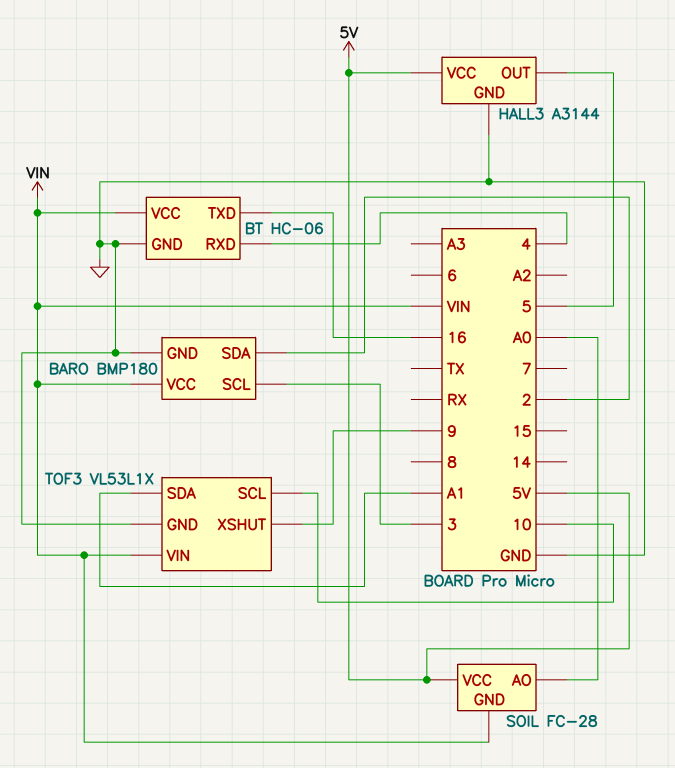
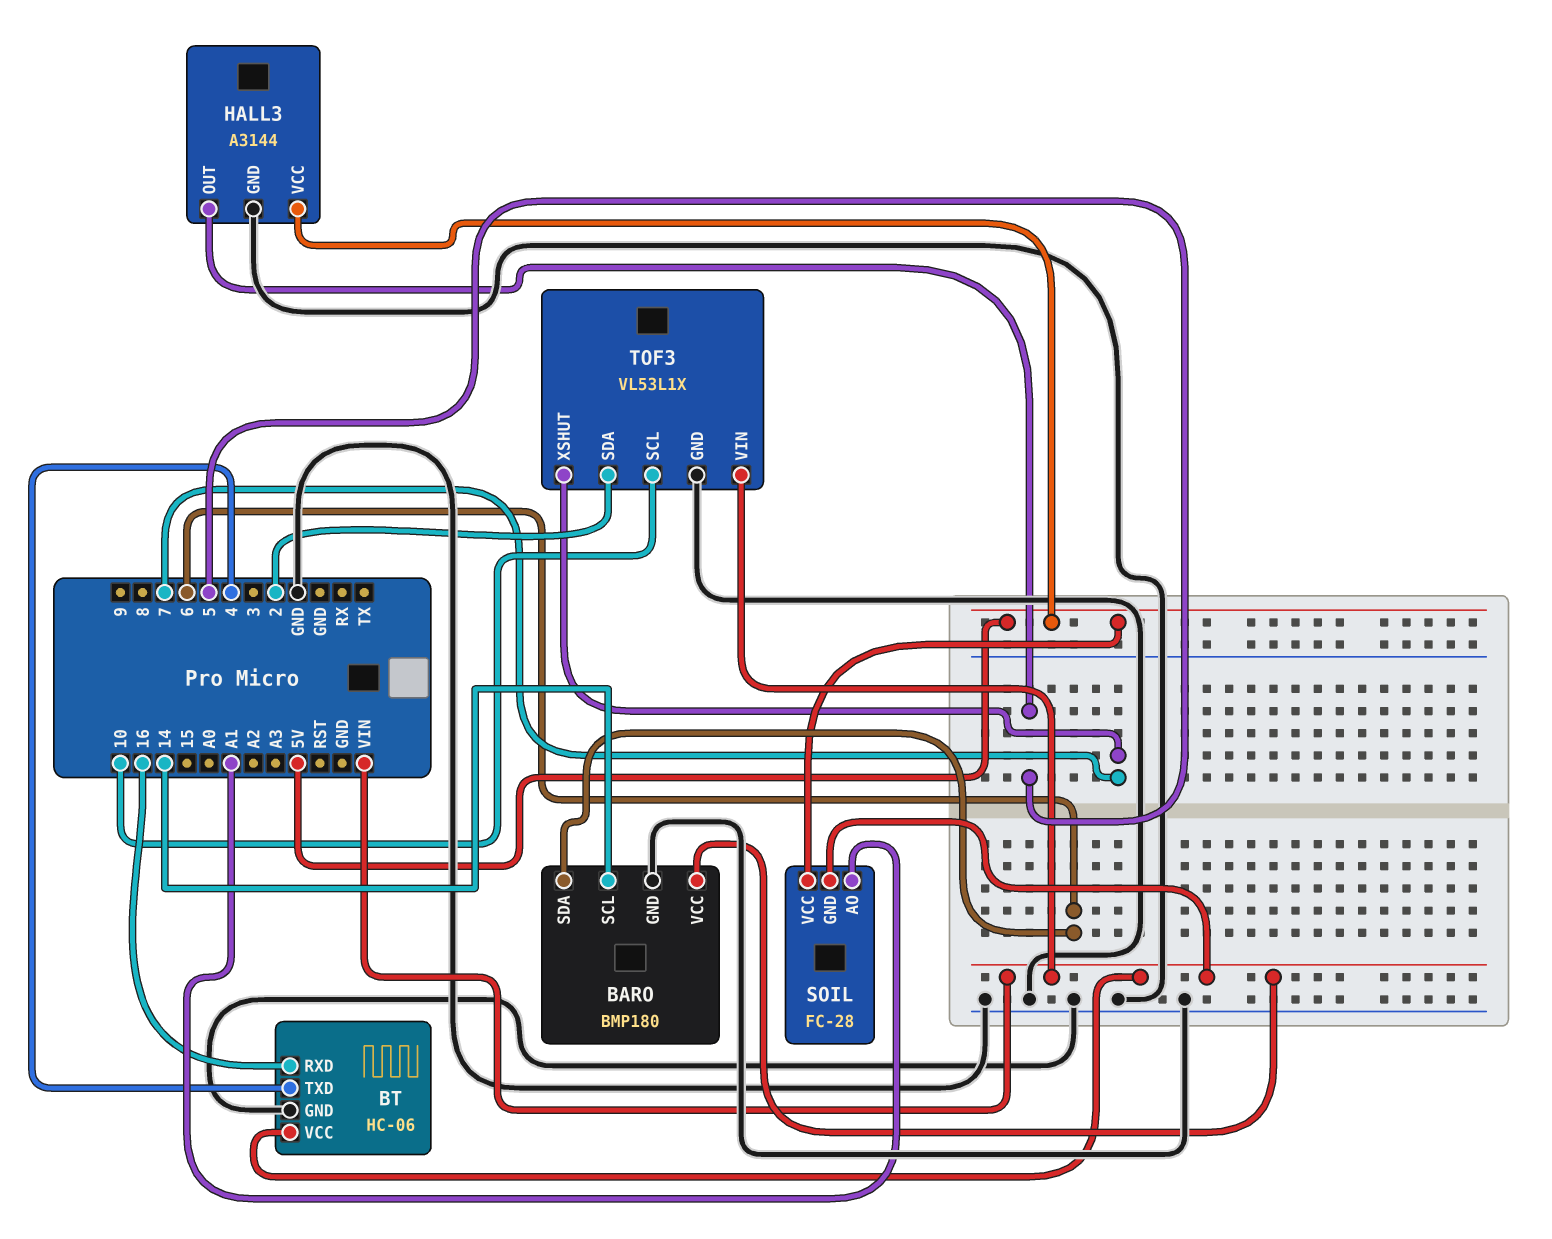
BARO pin SCL: 3 -> 14
BARO pin SDA: 2 -> 6
BT pin RXD: 4 -> 16
BT pin TXD: 16 -> 4
SOIL pin AO: A0 -> A1
TOF3 pin SDA: A1 -> 2
TOF3 pin XSHUT: 9 -> 7

